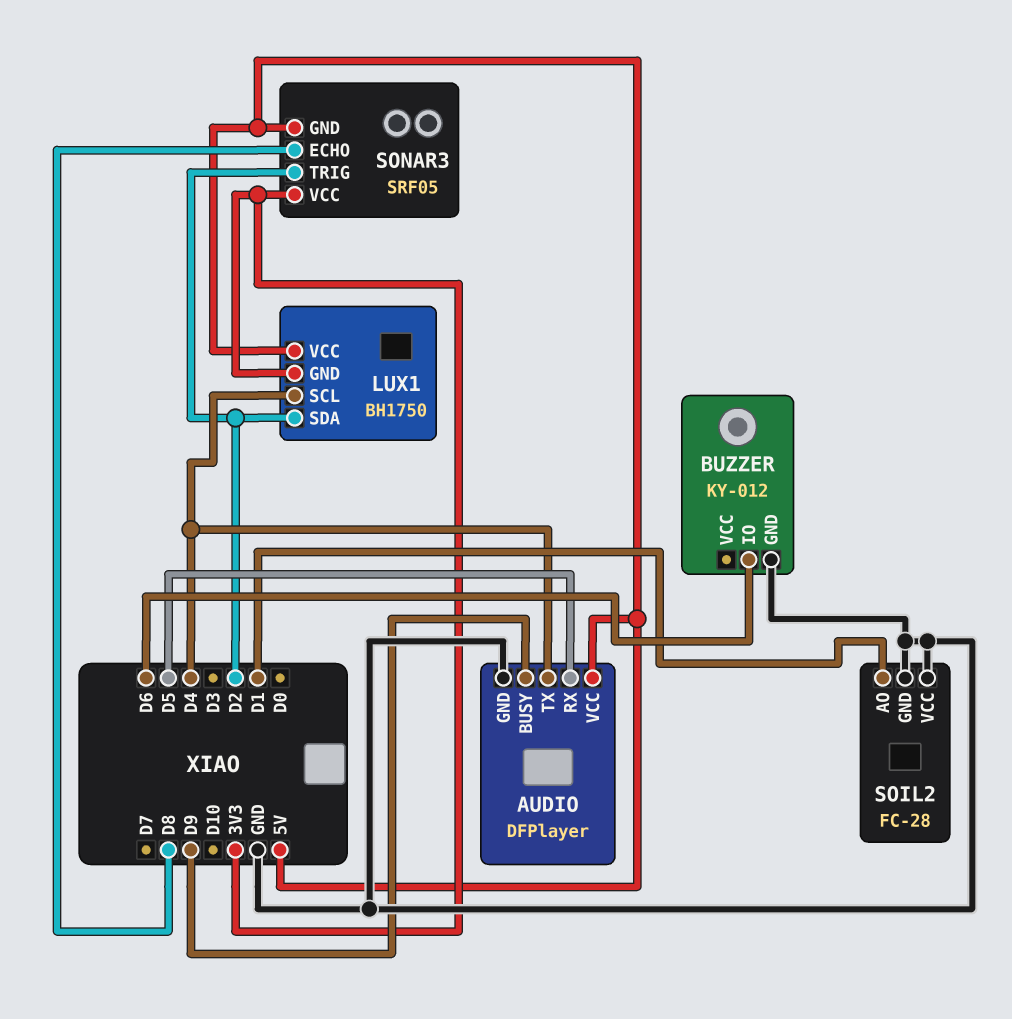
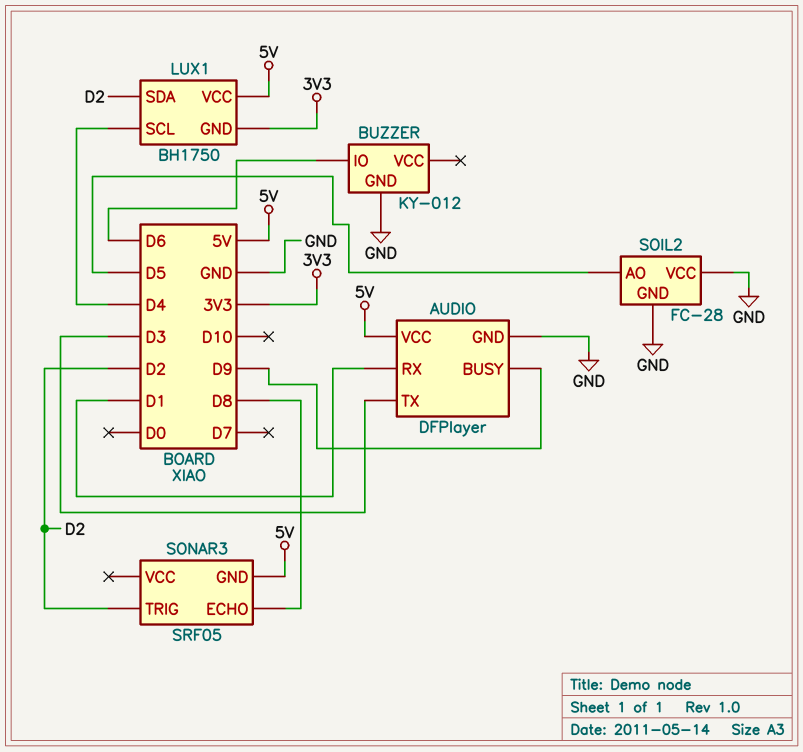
AUDIO pin RX: D5 -> D1
AUDIO pin TX: D4 -> D3
SOIL2 pin AO: D1 -> D5
SONAR3 pin VCC: 3V3 -> none

